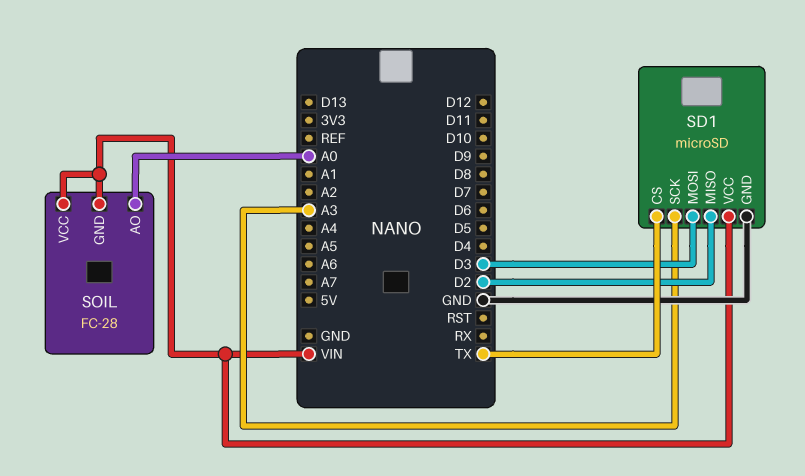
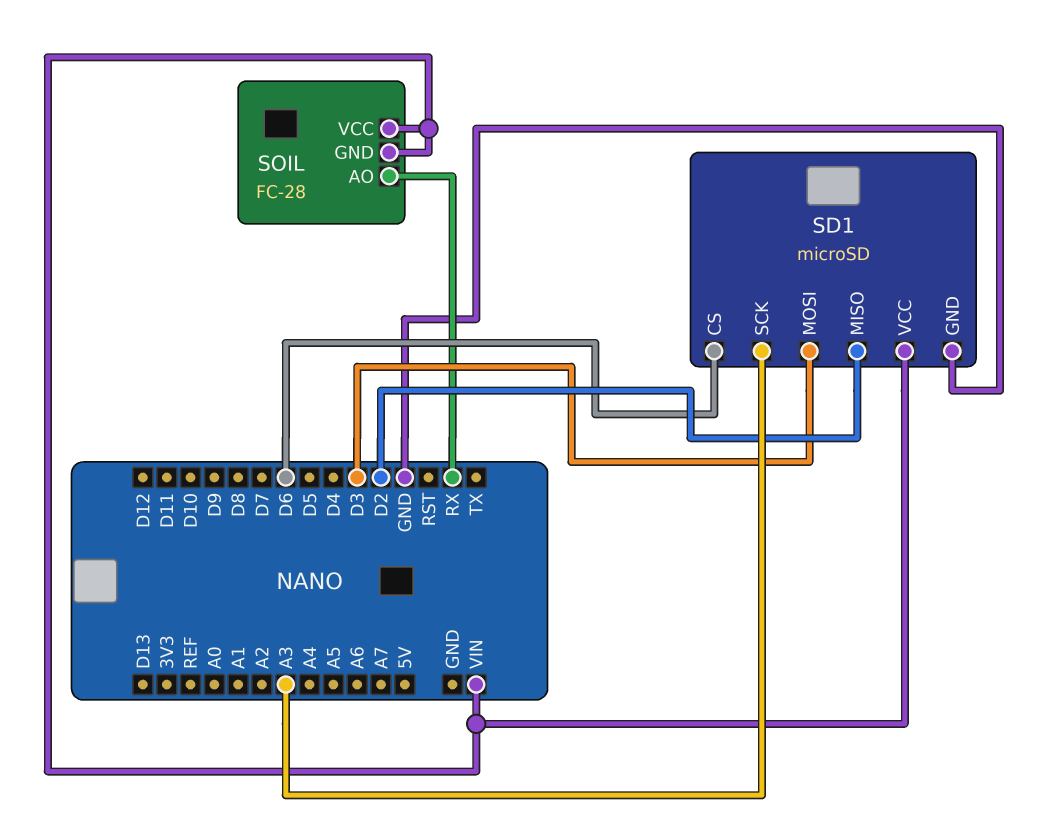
SD1 pin CS: TX -> D6
SOIL pin AO: A0 -> RX

